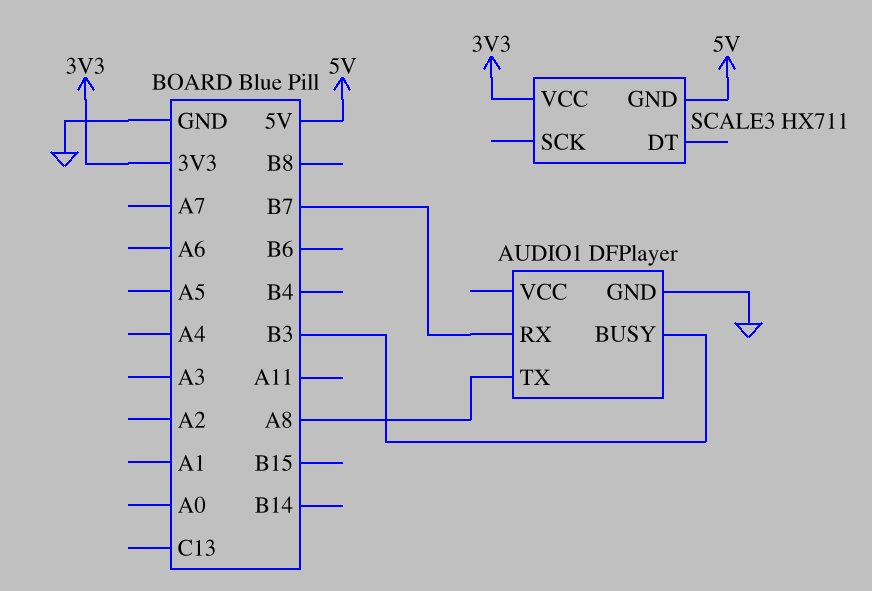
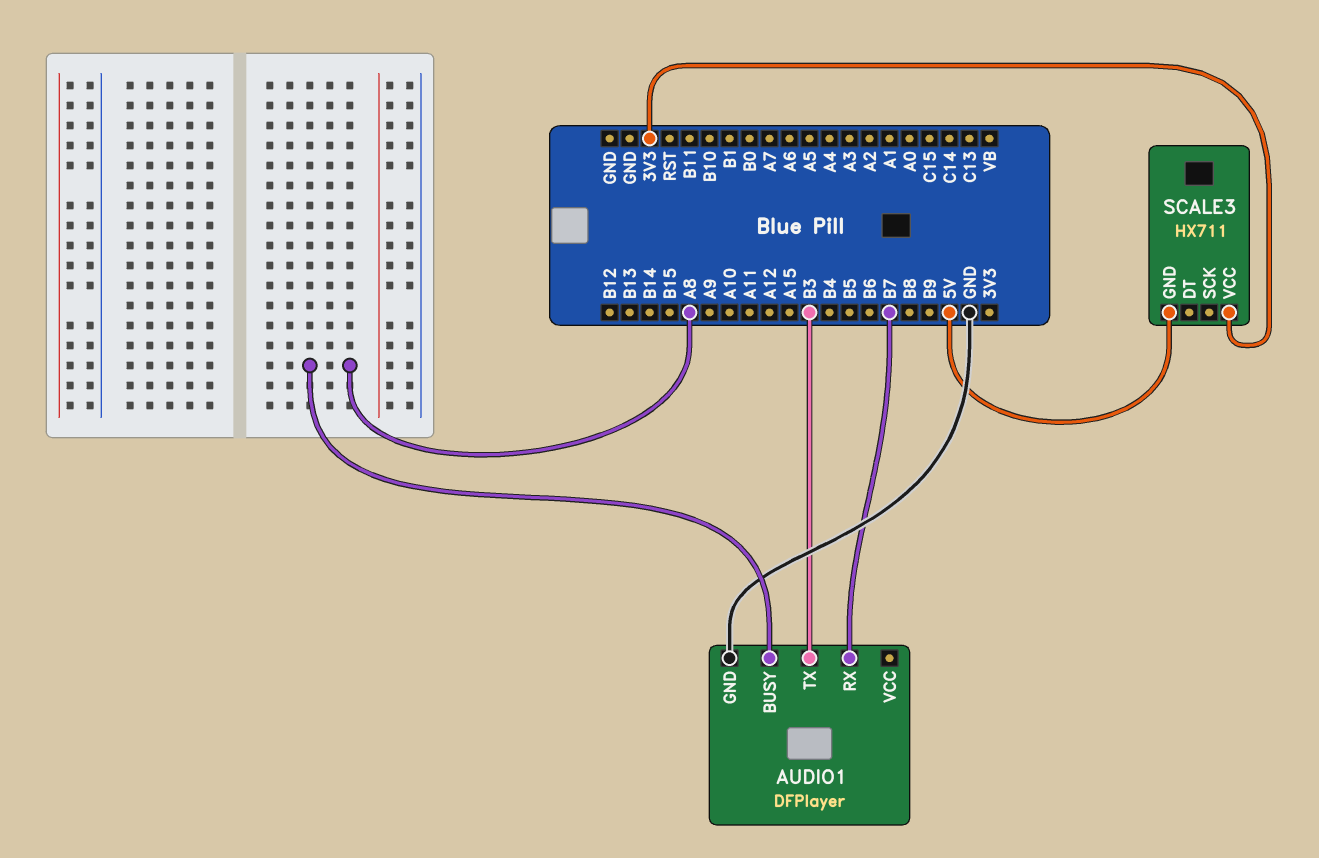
AUDIO1 pin BUSY: B3 -> A8
AUDIO1 pin TX: A8 -> B3

